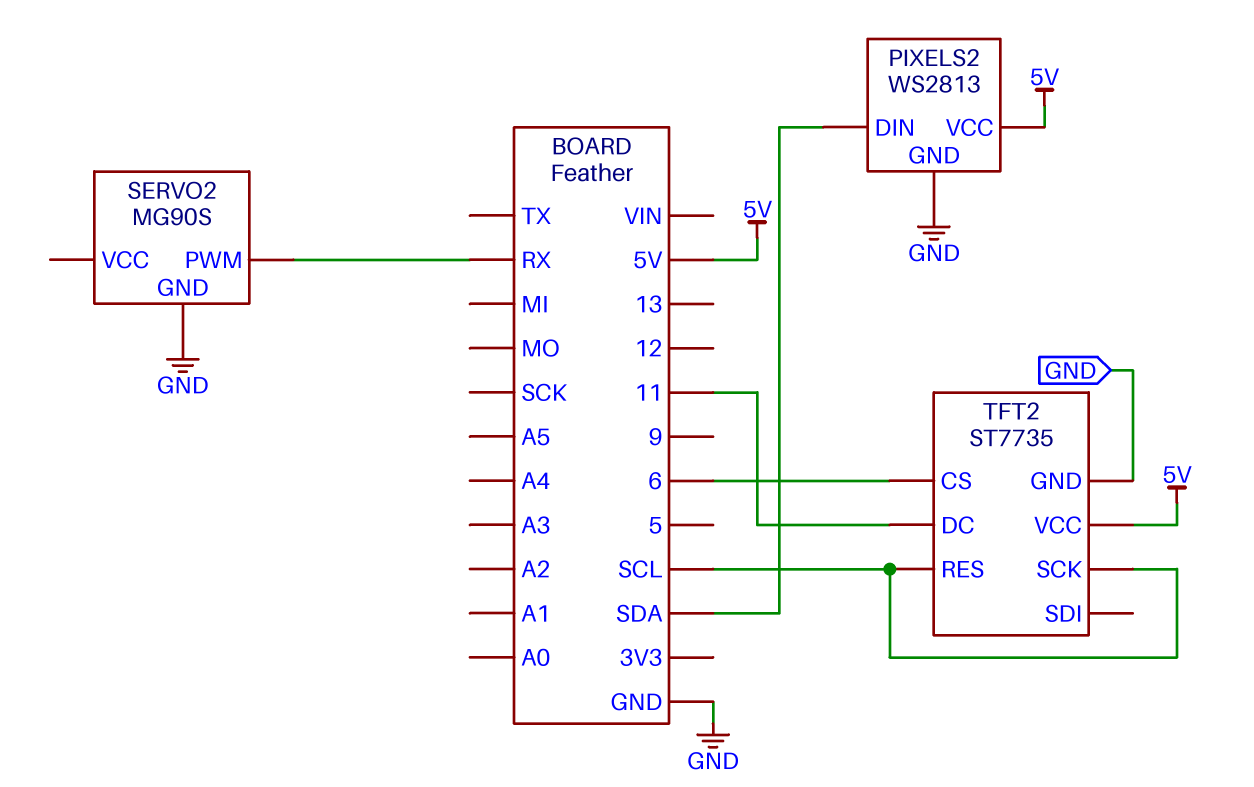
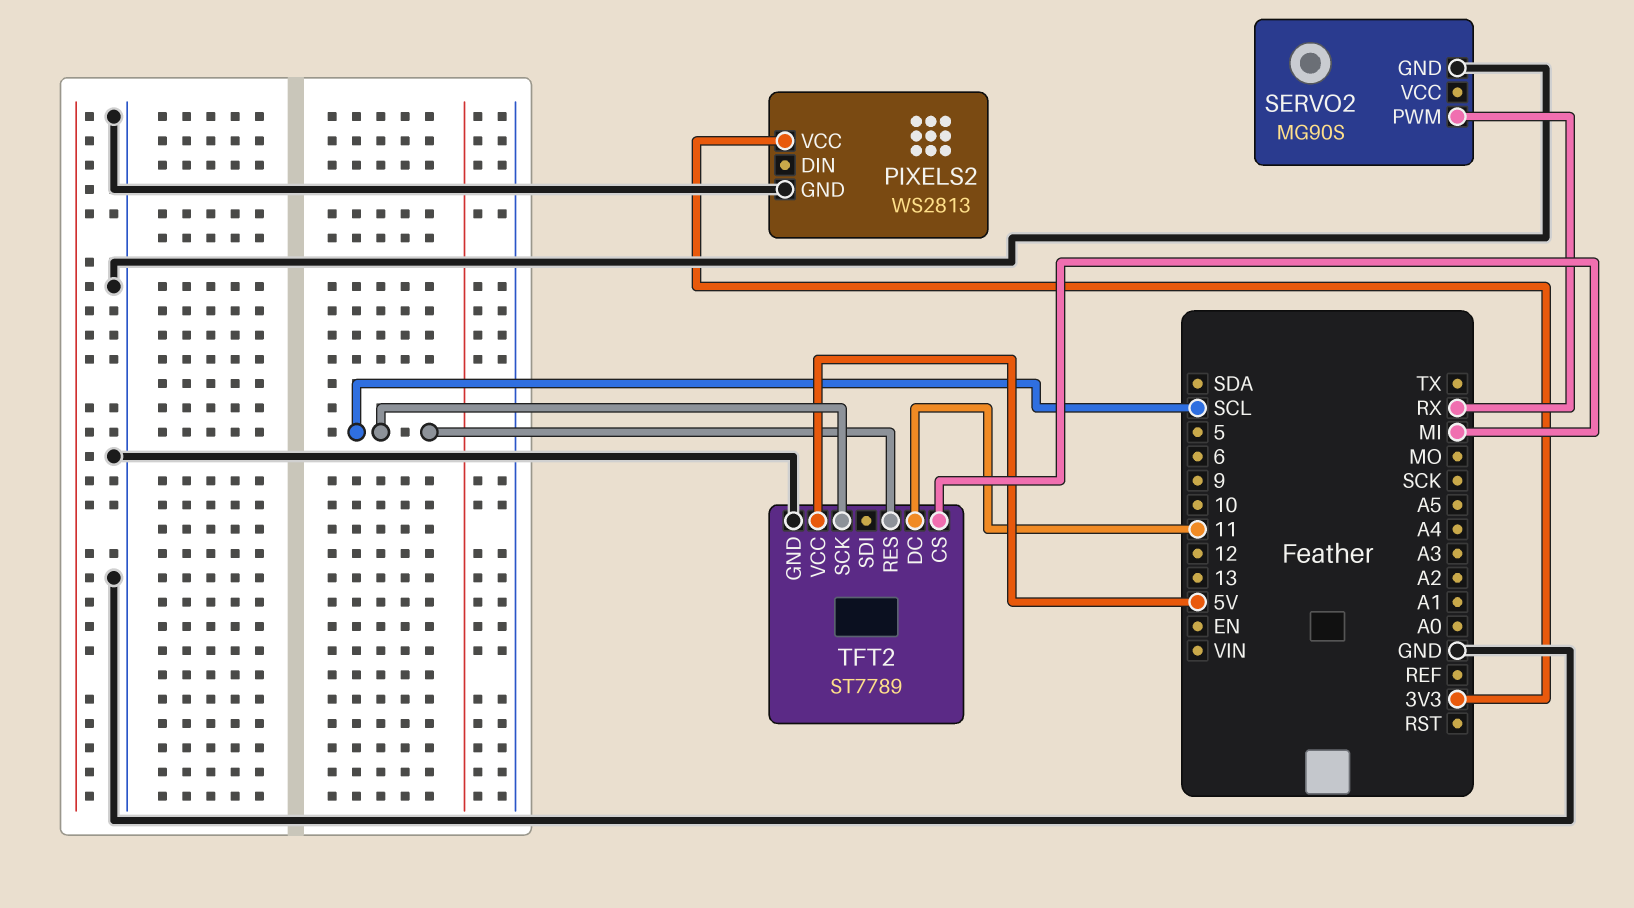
PIXELS2 pin DIN: SDA -> none
PIXELS2 pin VCC: 5V -> 3V3
TFT2: ST7735 -> ST7789
TFT2 pin CS: 6 -> MI

